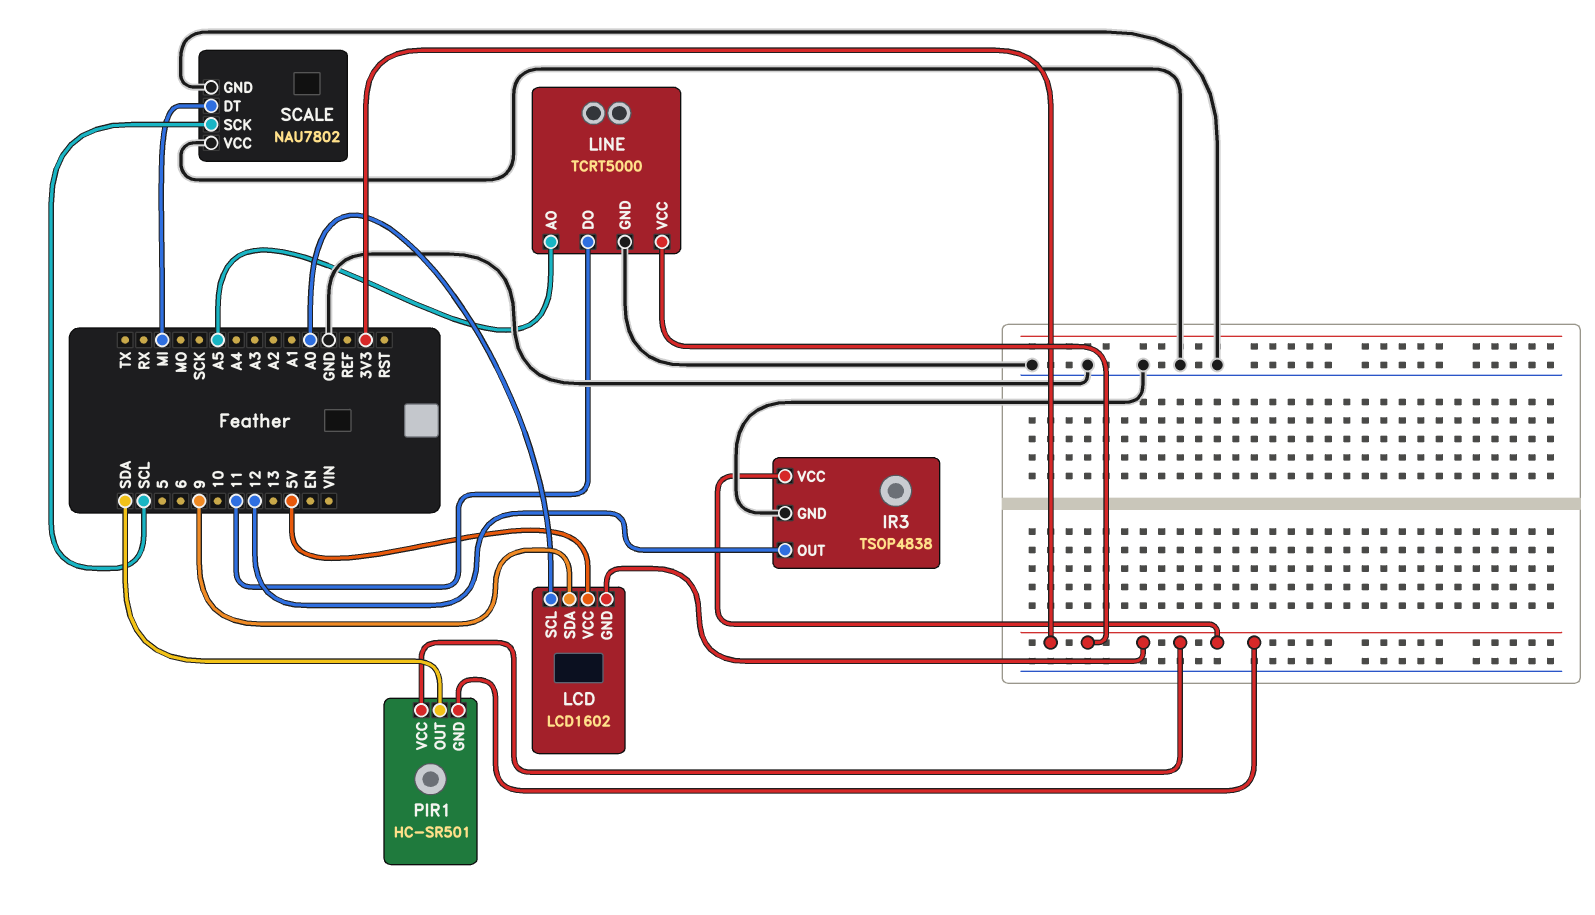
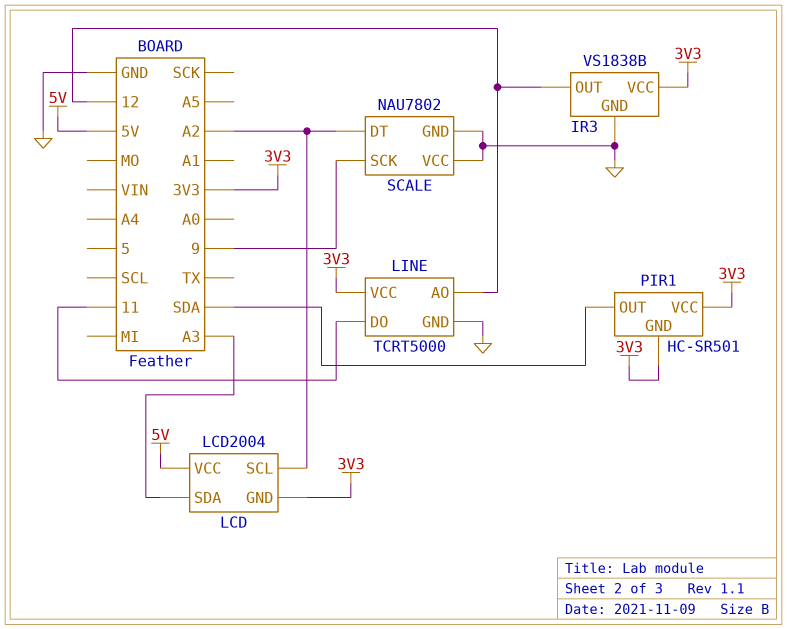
IR3: TSOP4838 -> VS1838B
LCD: LCD1602 -> LCD2004
LCD pin SCL: A0 -> A2
LCD pin SDA: 9 -> A3
LINE pin AO: A5 -> 12
SCALE pin DT: MI -> A2
SCALE pin SCK: SCL -> 9

